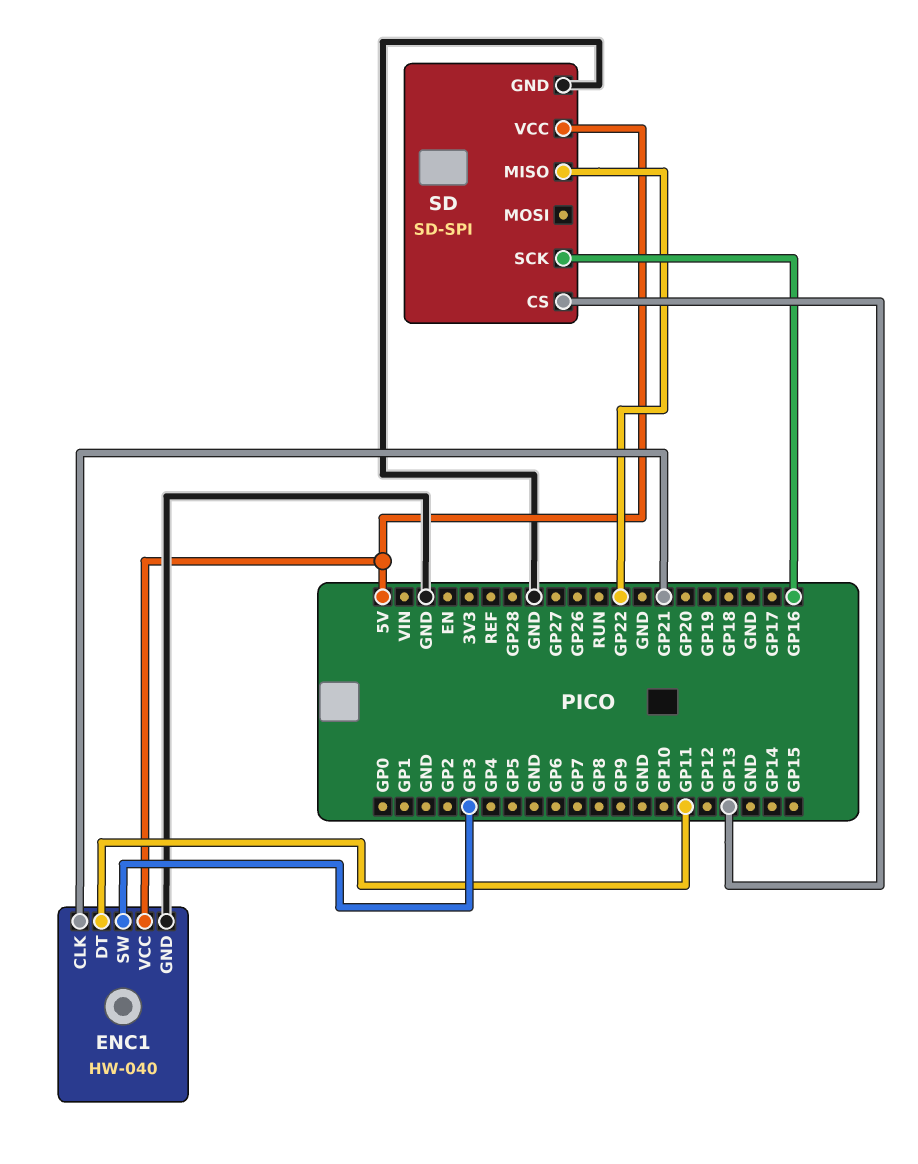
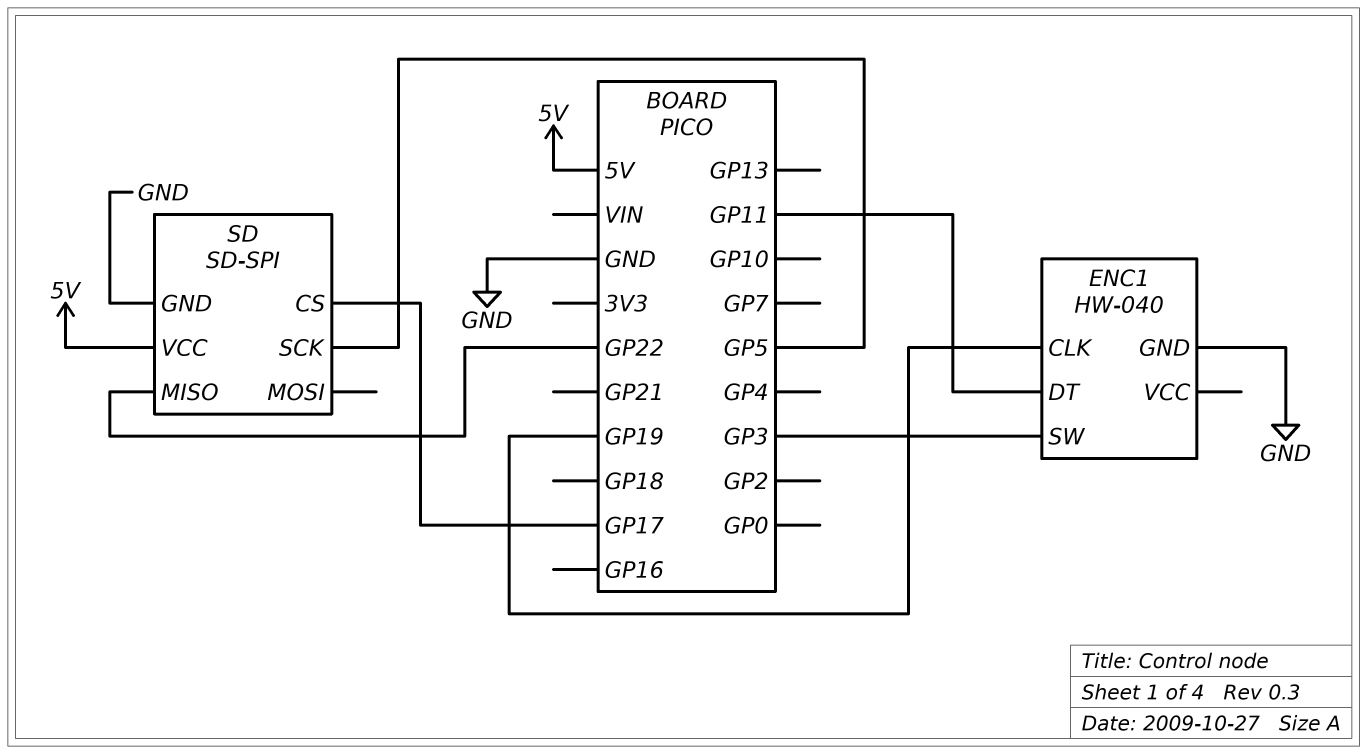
ENC1 pin CLK: GP21 -> GP19
ENC1 pin VCC: 5V -> none
SD pin CS: GP13 -> GP17
SD pin SCK: GP16 -> GP5

